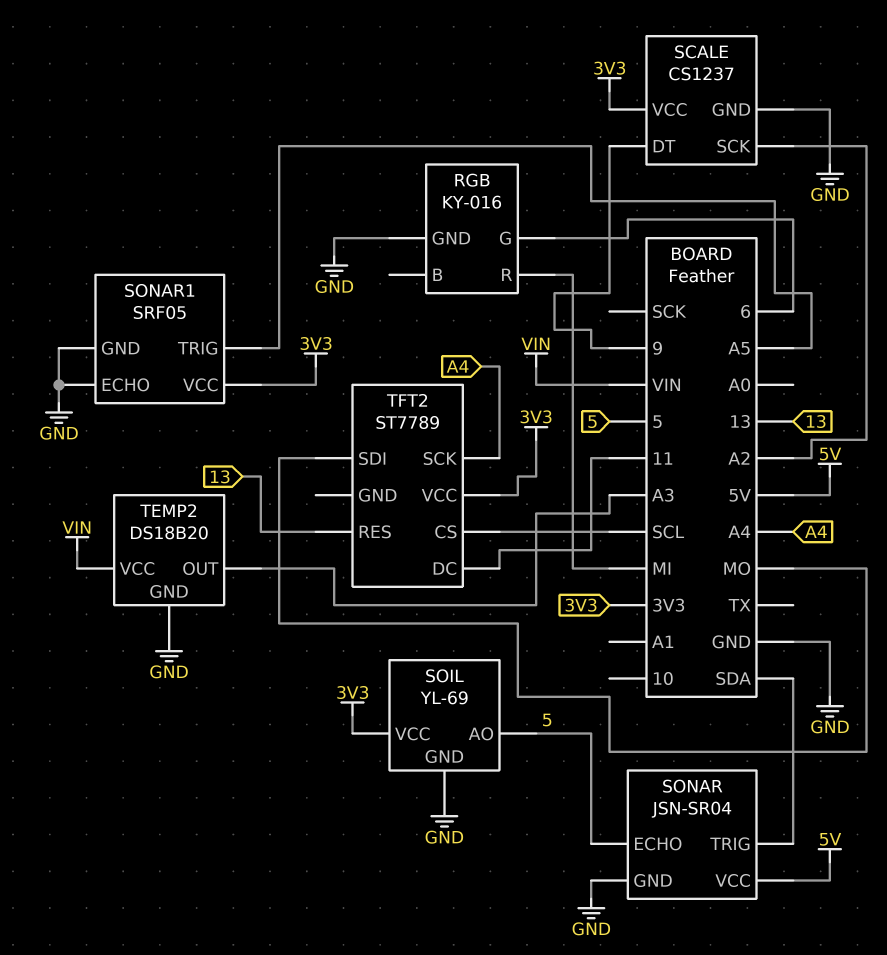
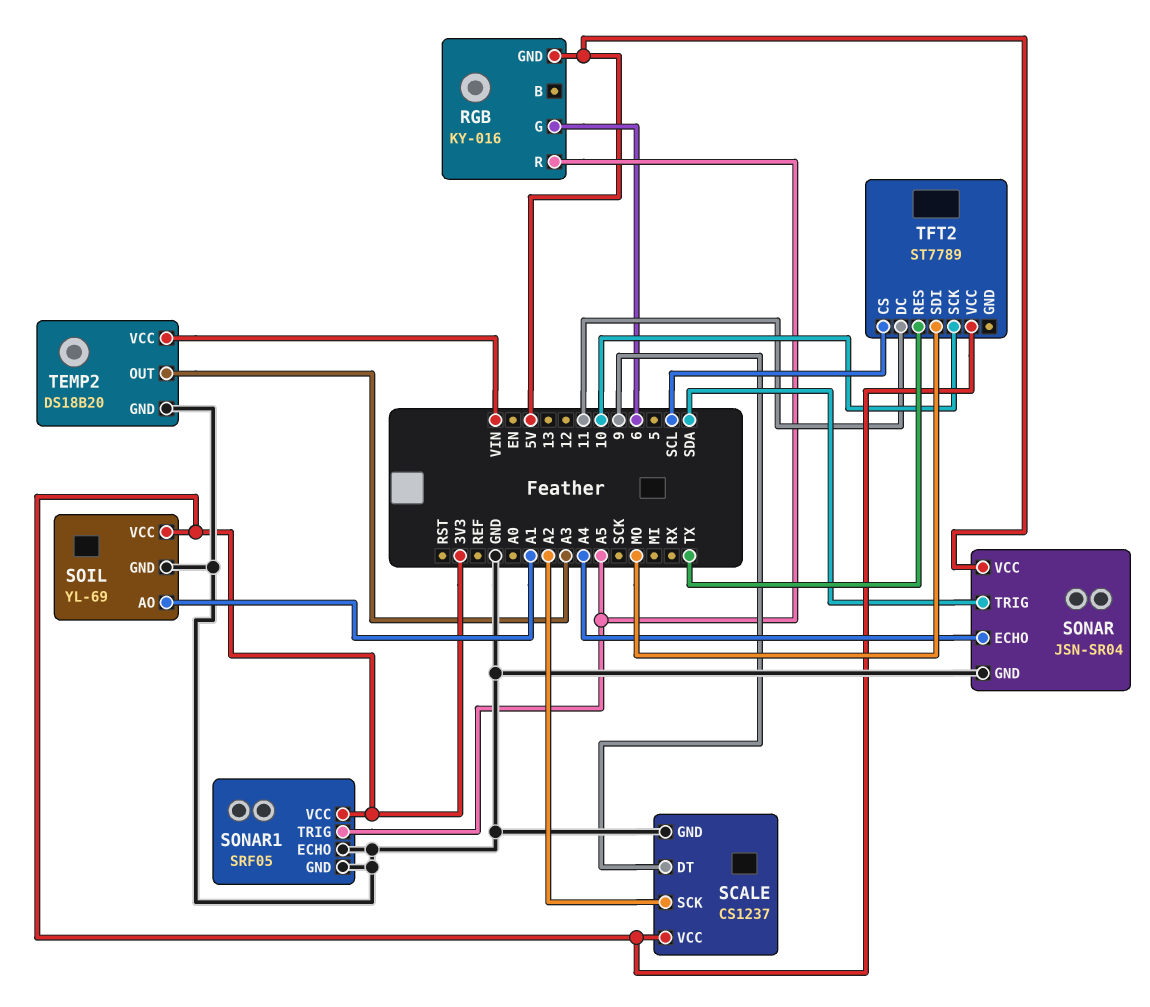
RGB pin GND: GND -> 5V
RGB pin R: MI -> A5
SOIL pin AO: 5 -> A1
SONAR pin ECHO: 5 -> A4
TFT2 pin RES: 13 -> TX
TFT2 pin SCK: A4 -> 10

